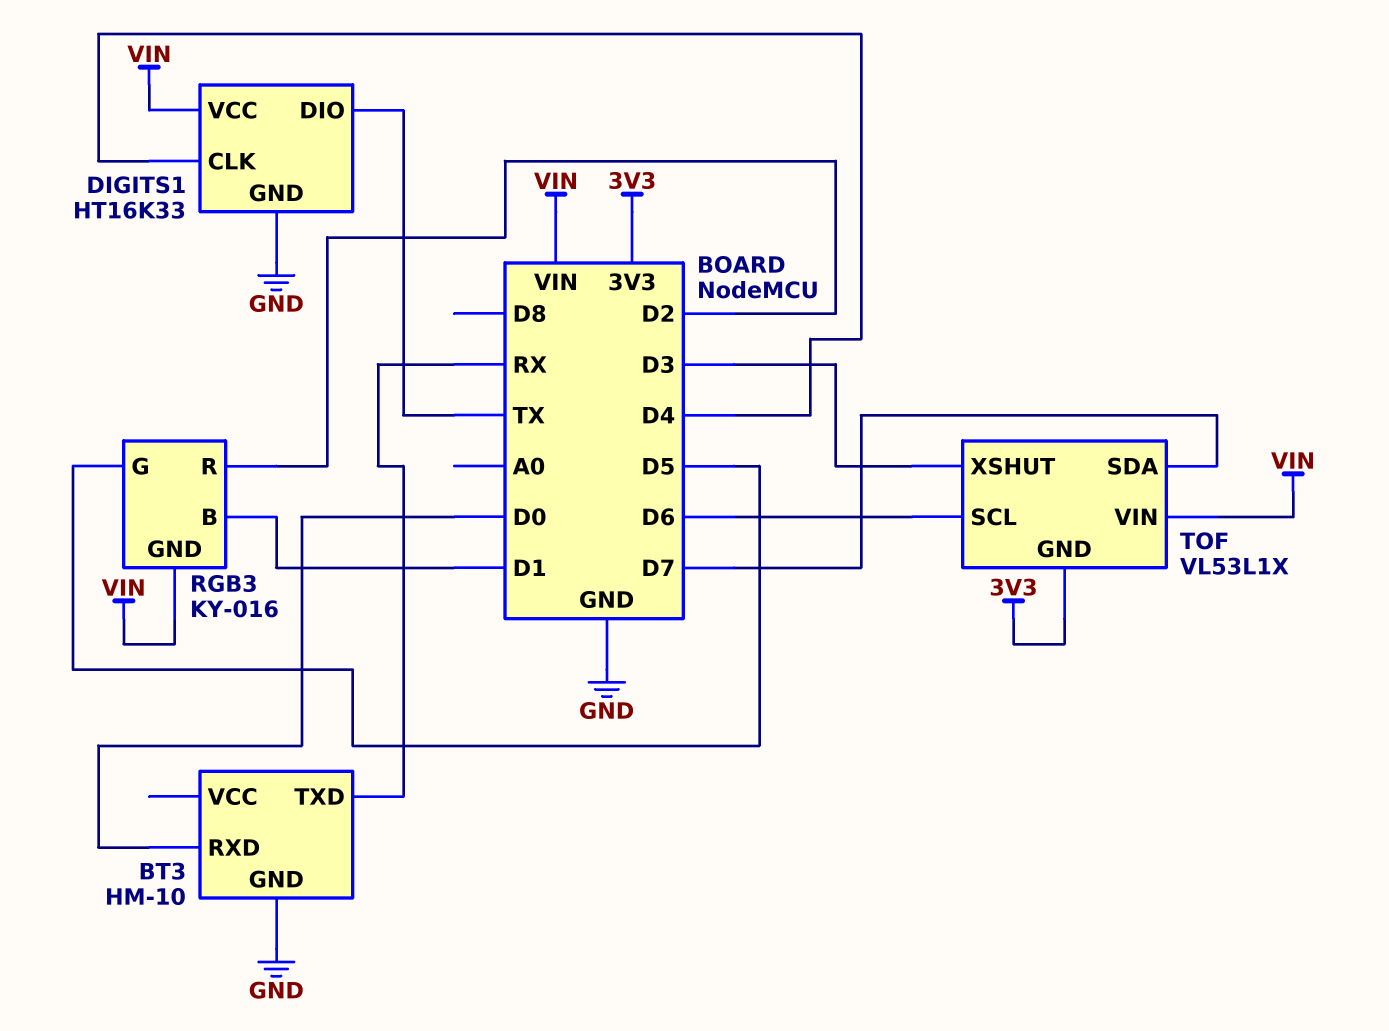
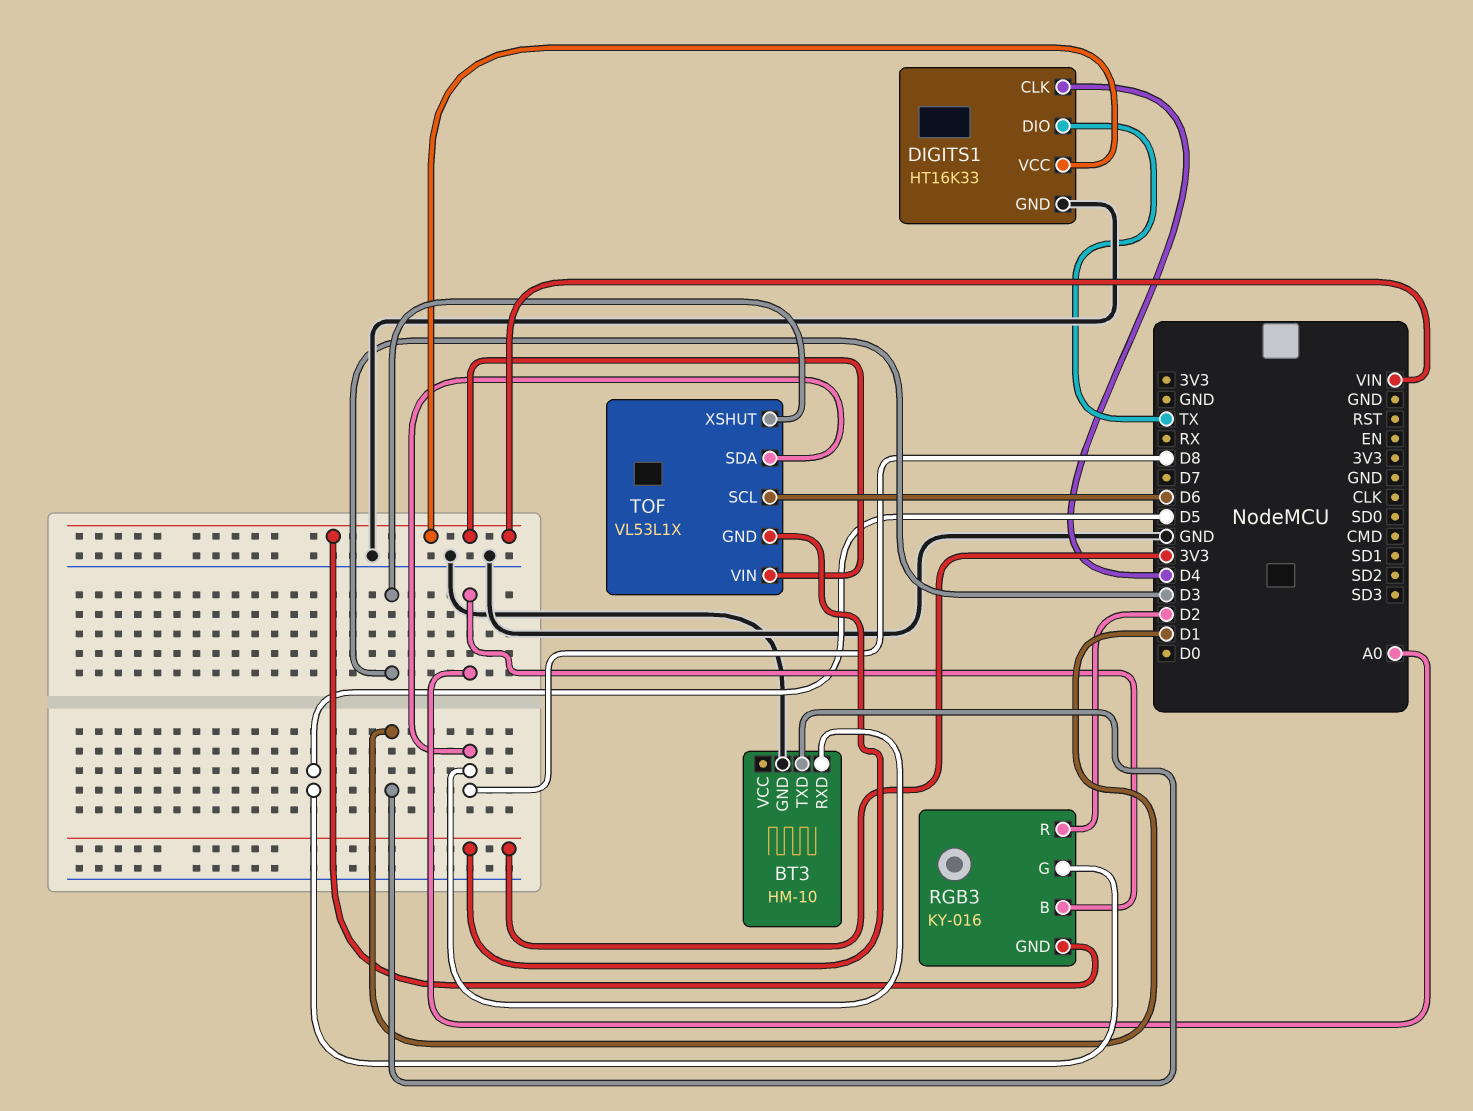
BT3 pin RXD: D0 -> D8
BT3 pin TXD: RX -> D1
RGB3 pin B: D1 -> A0
TOF pin SDA: D7 -> D8

